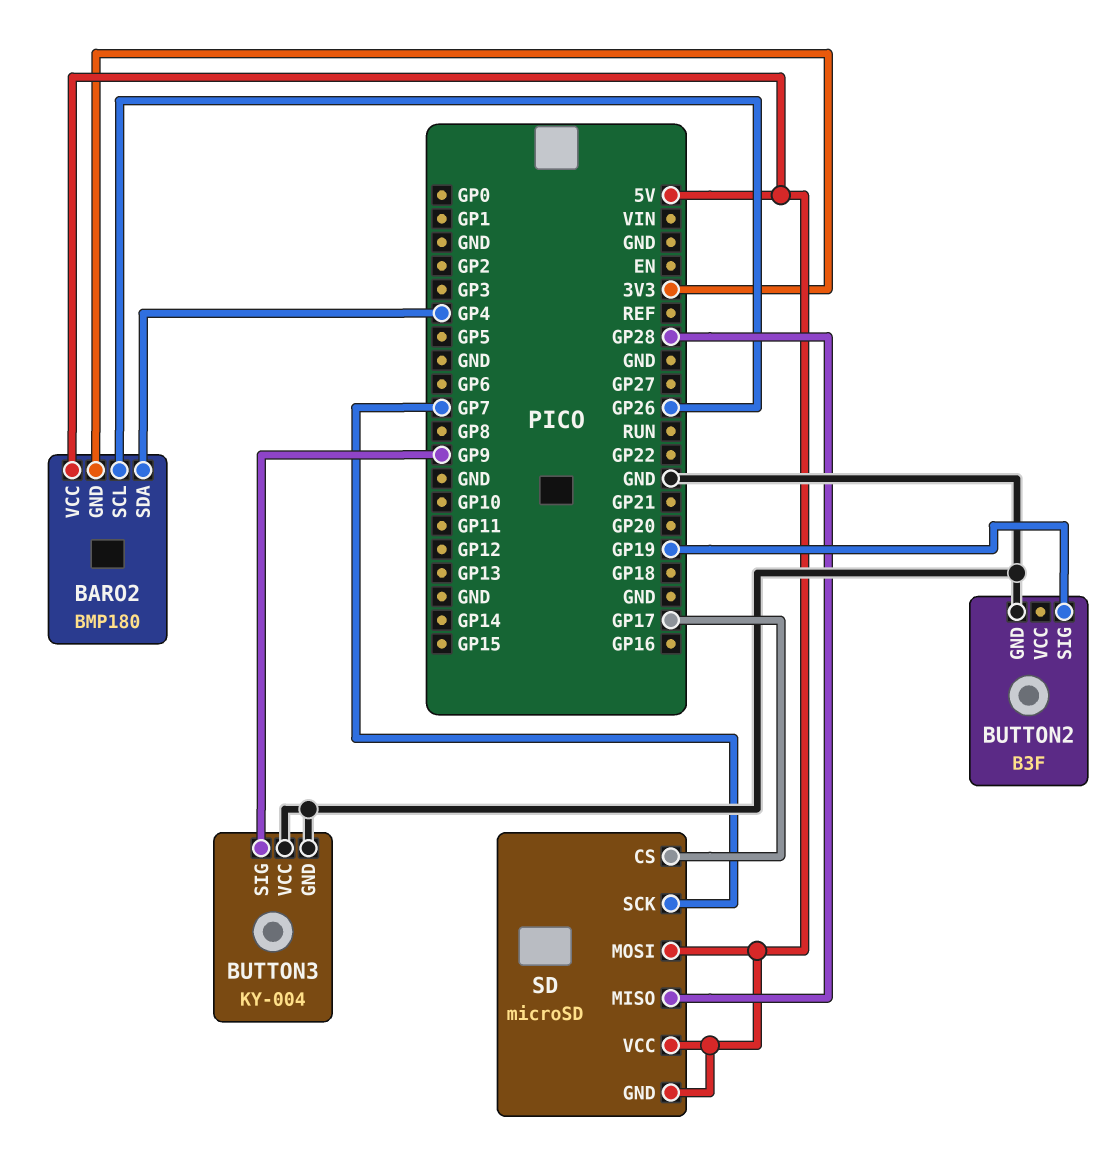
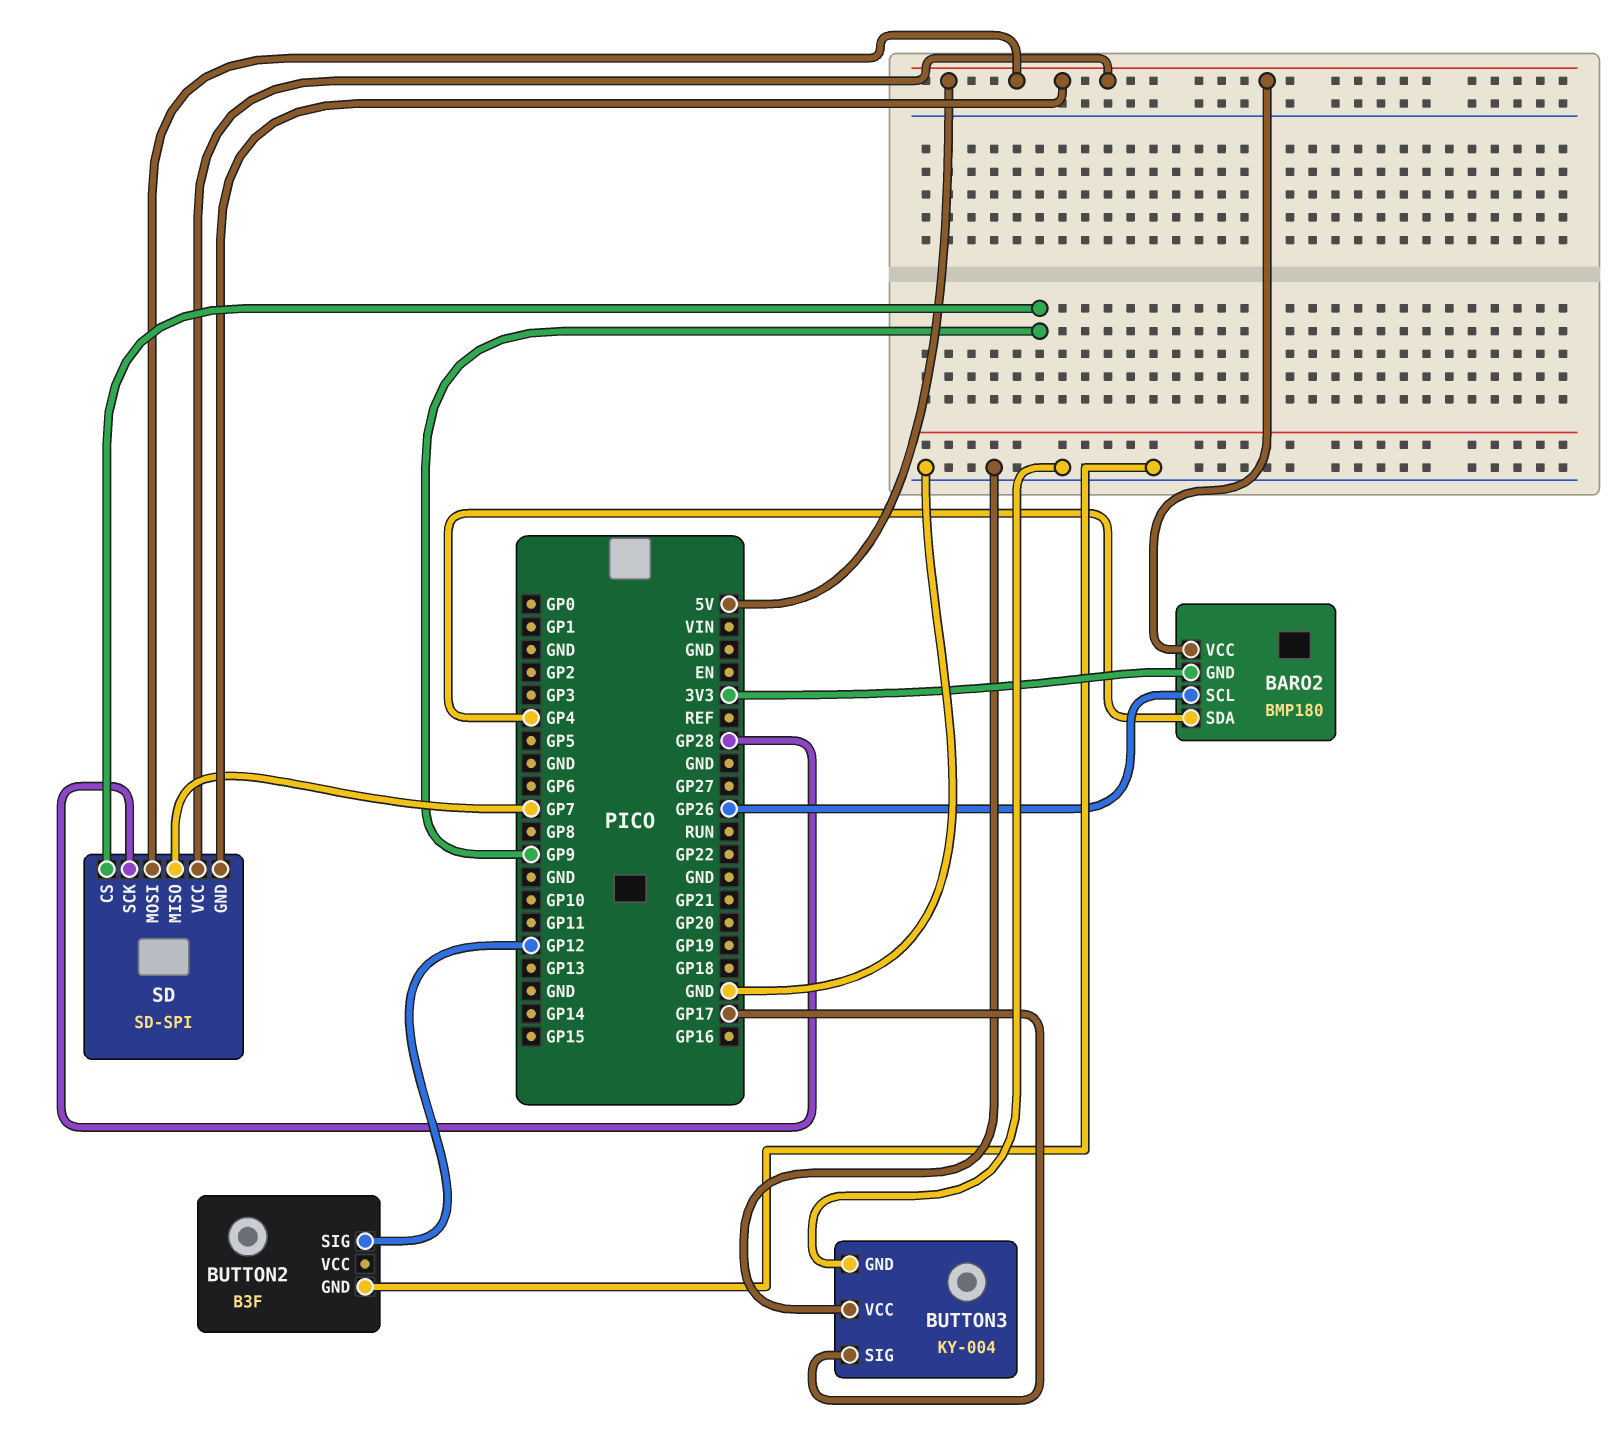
BUTTON2 pin SIG: GP19 -> GP12
BUTTON3 pin SIG: GP9 -> GP17
SD: microSD -> SD-SPI
SD pin CS: GP17 -> GP9
SD pin MISO: GP28 -> GP7
SD pin SCK: GP7 -> GP28

